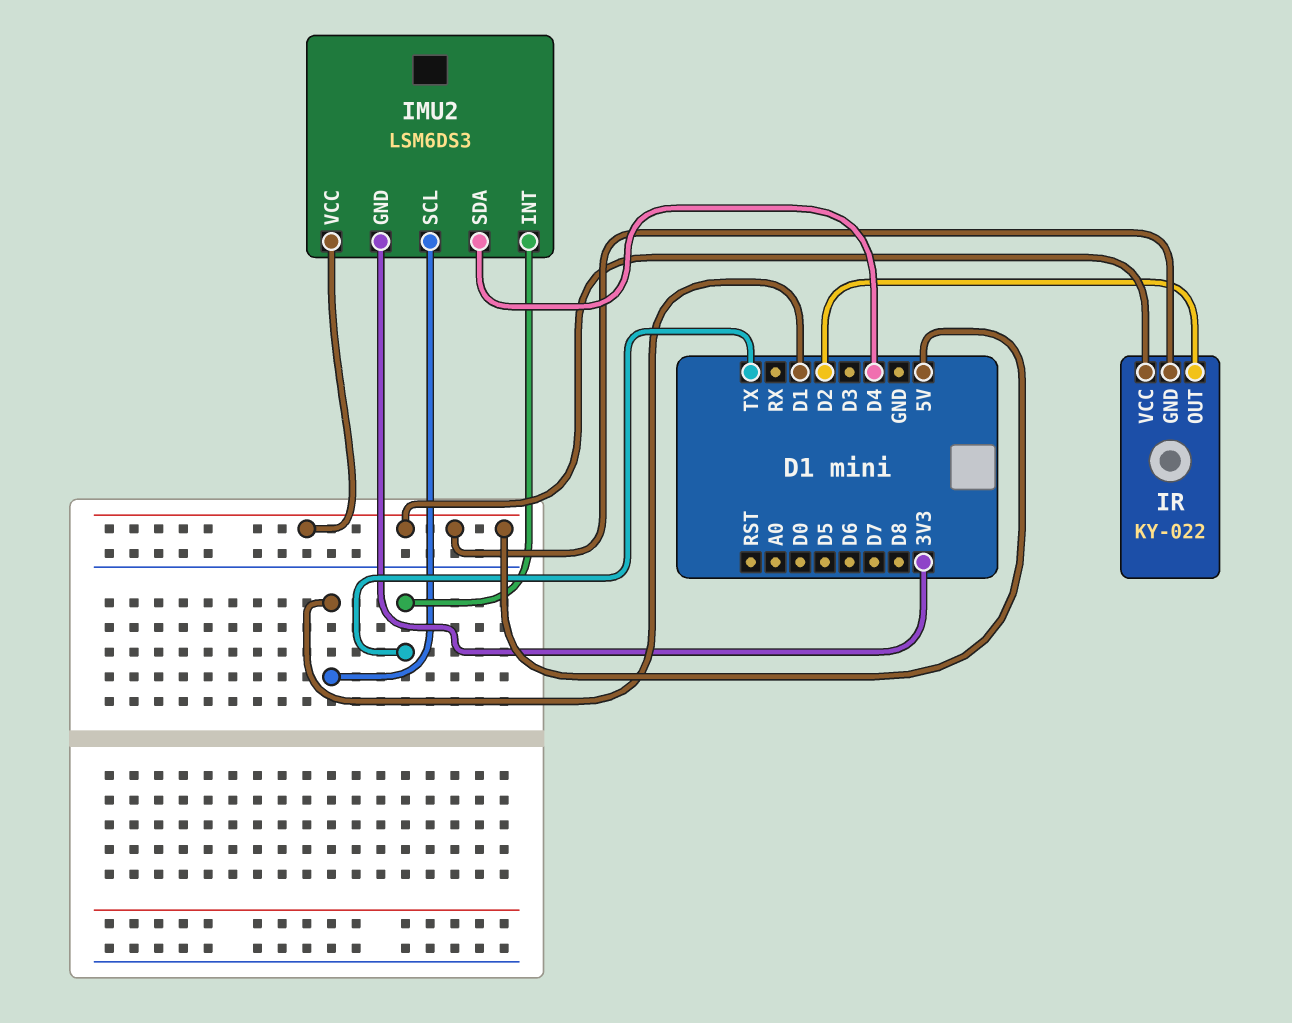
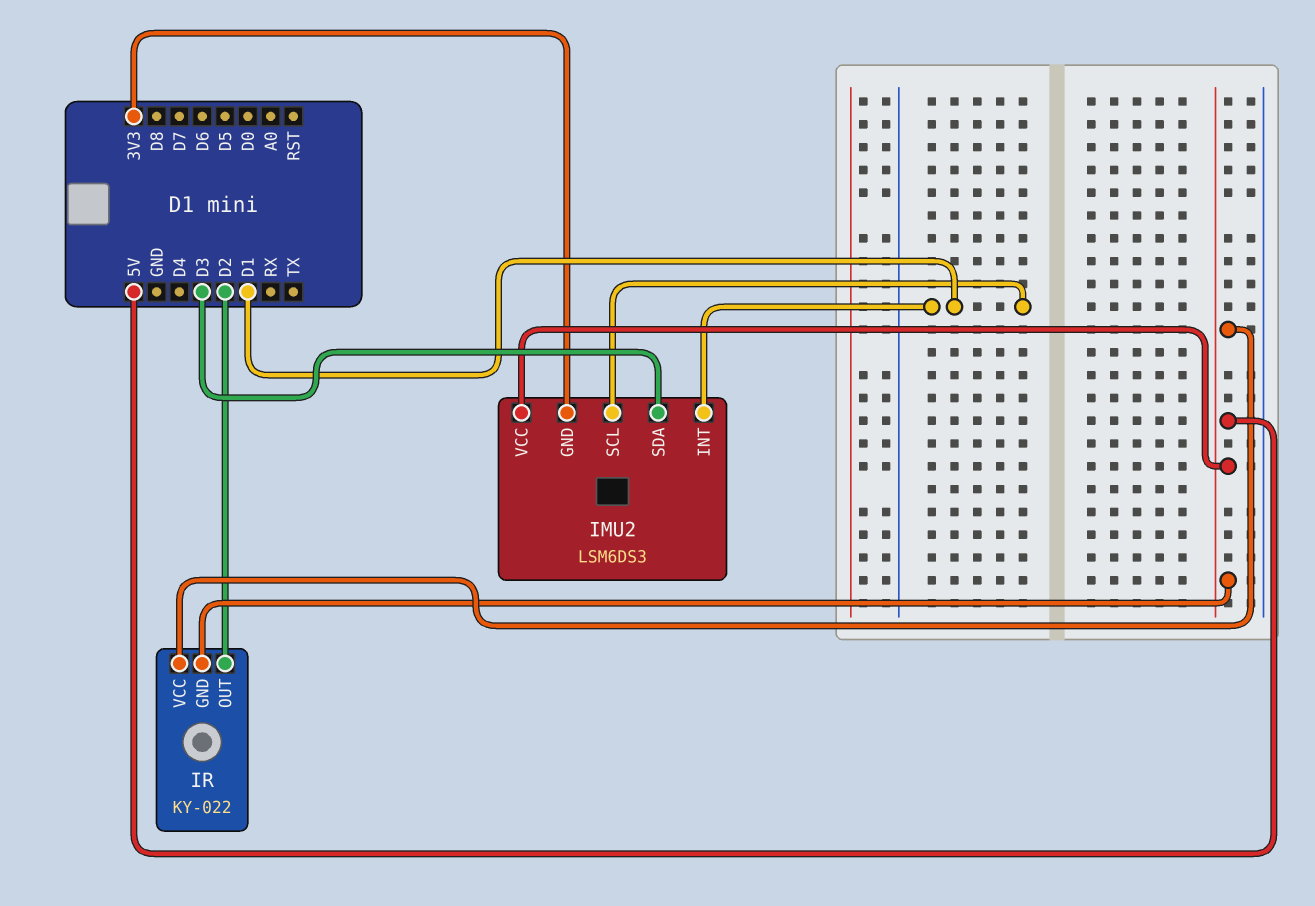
IMU2 pin INT: TX -> D1
IMU2 pin SDA: D4 -> D3

